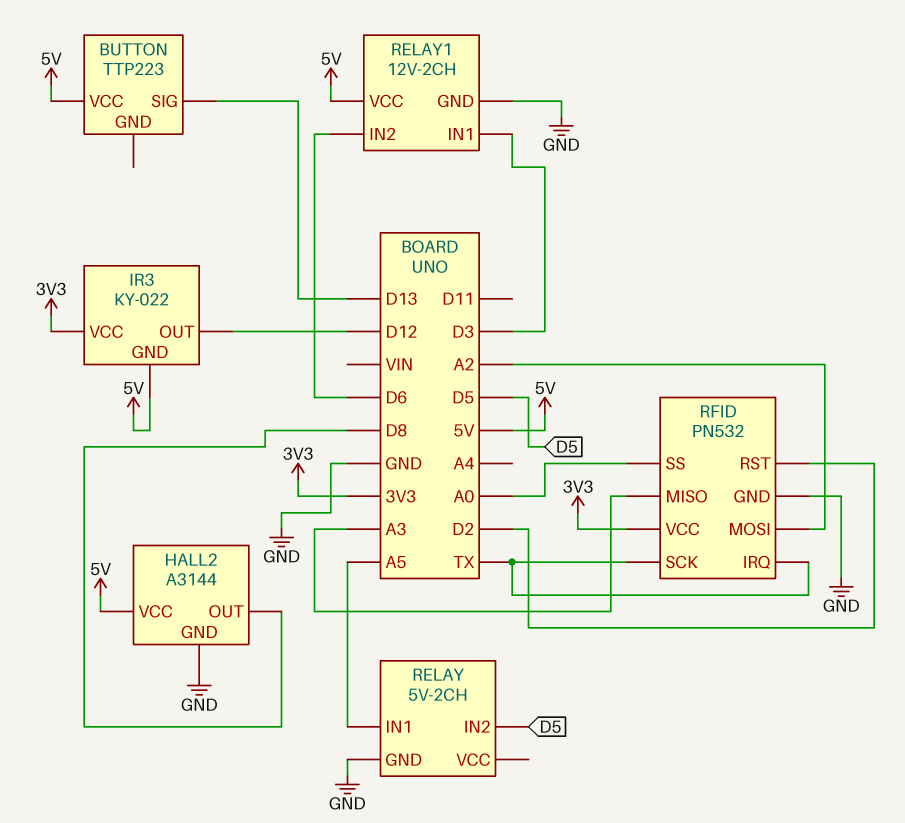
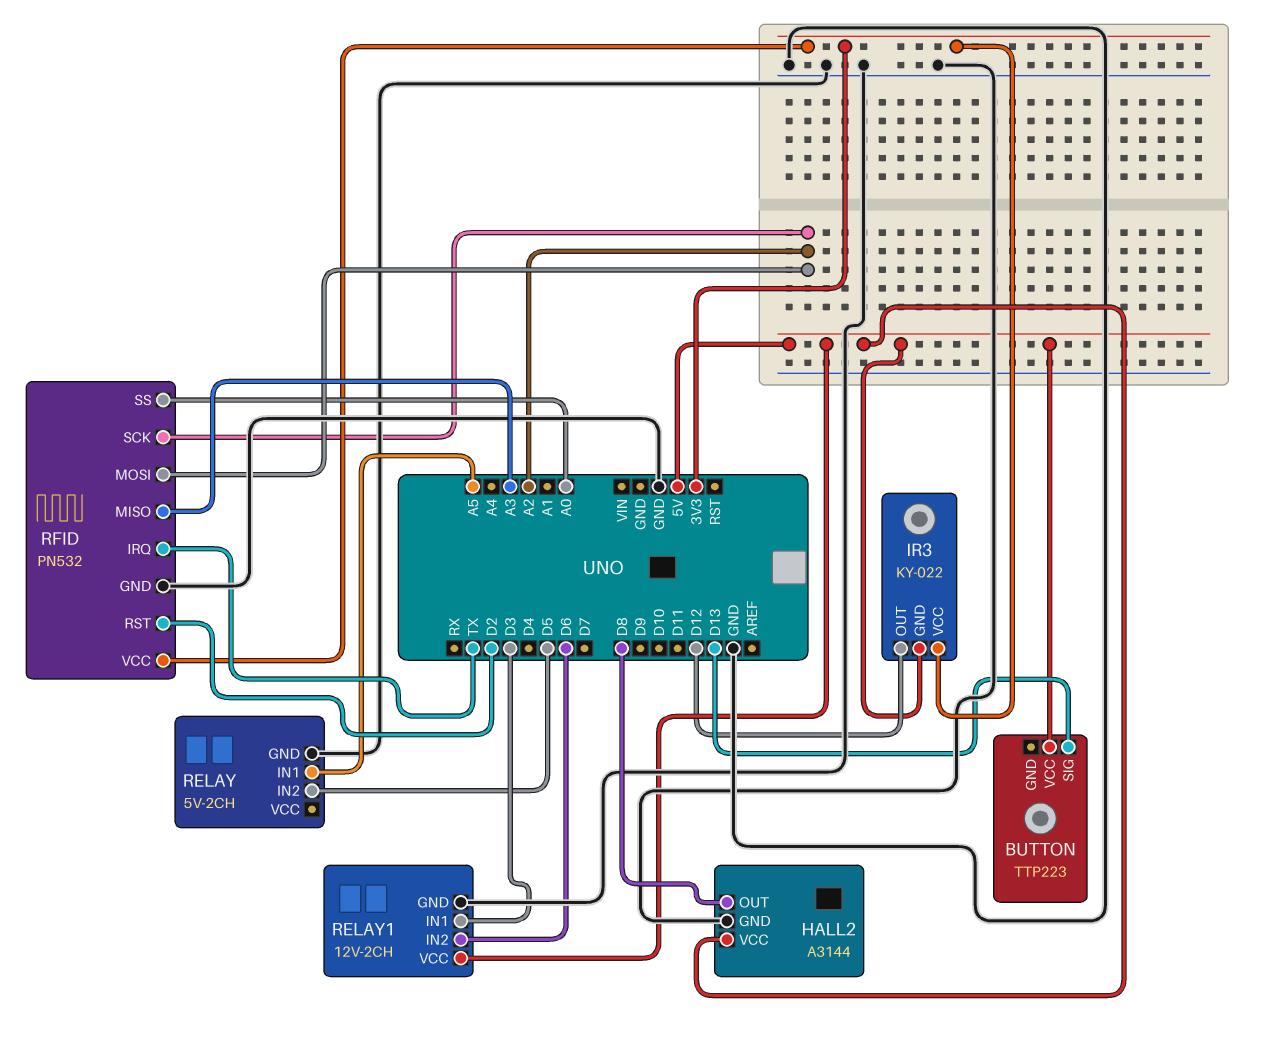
RFID pin SCK: TX -> A2

